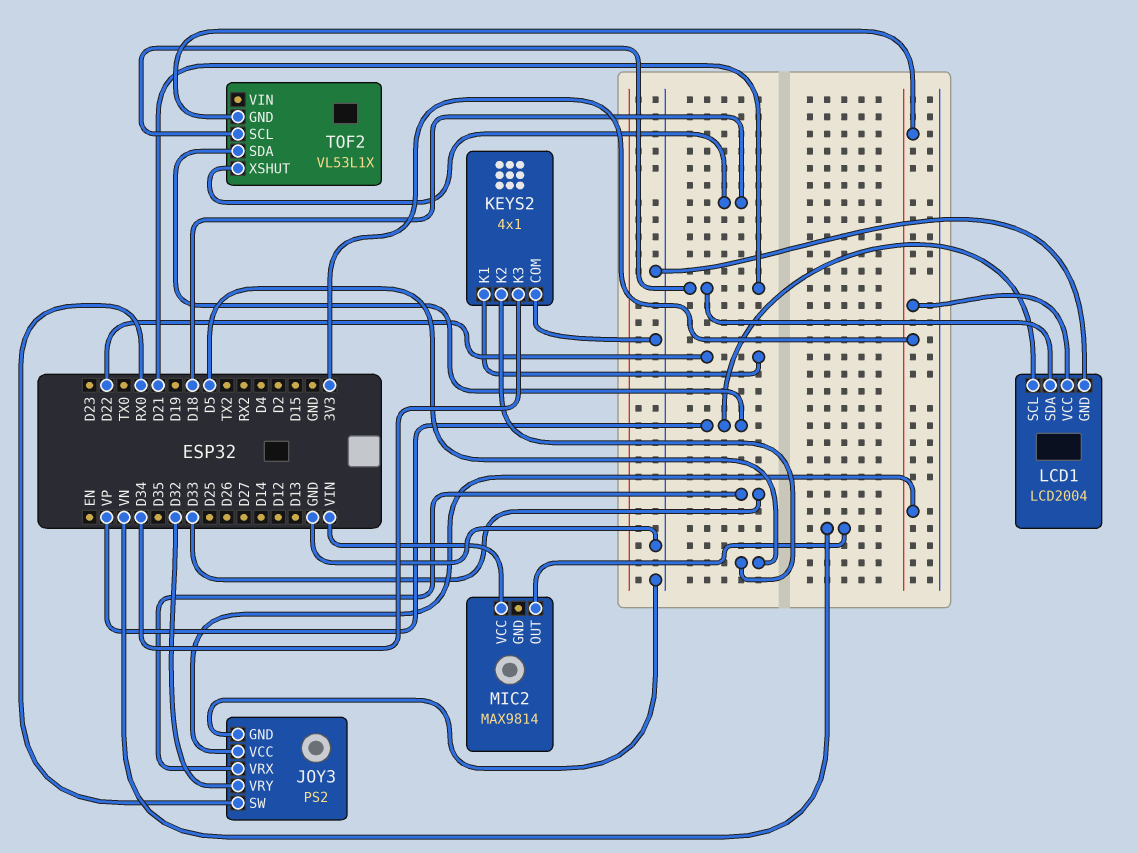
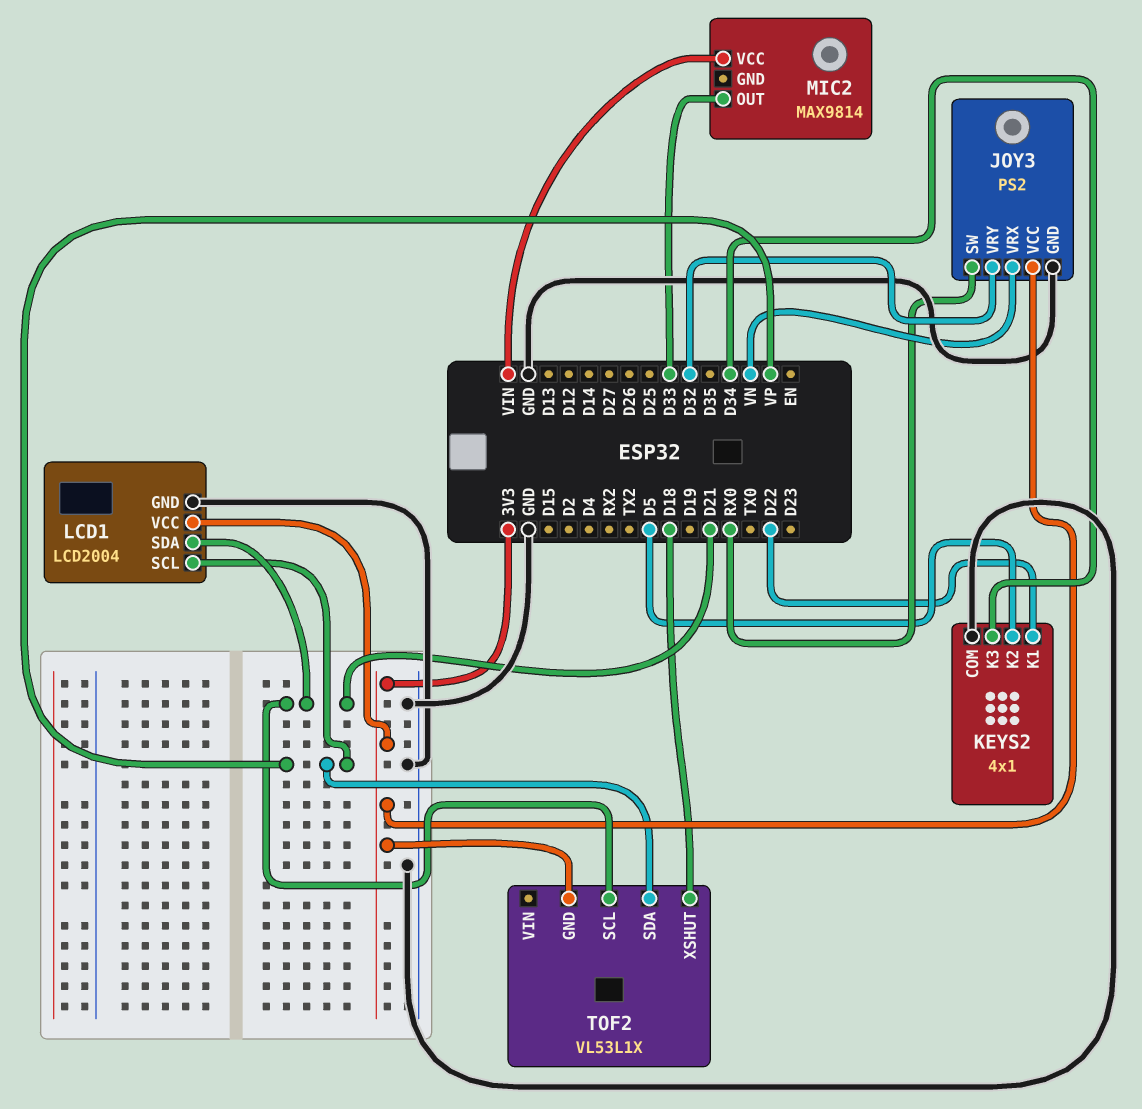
JOY3 pin VRX: D33 -> VN
MIC2 pin OUT: VN -> D33

